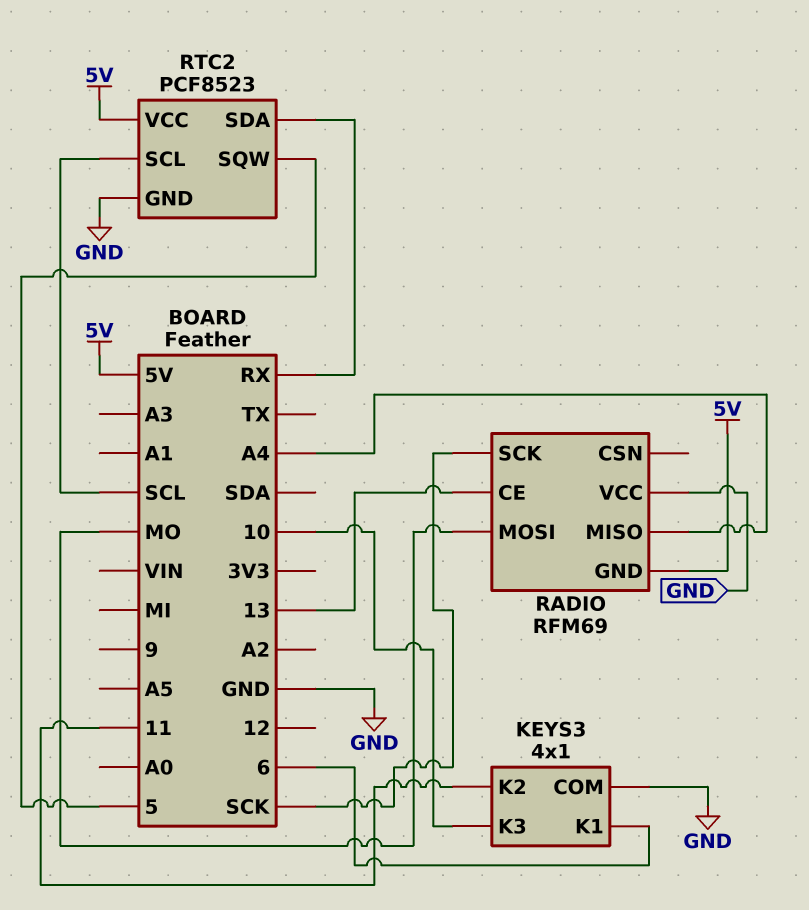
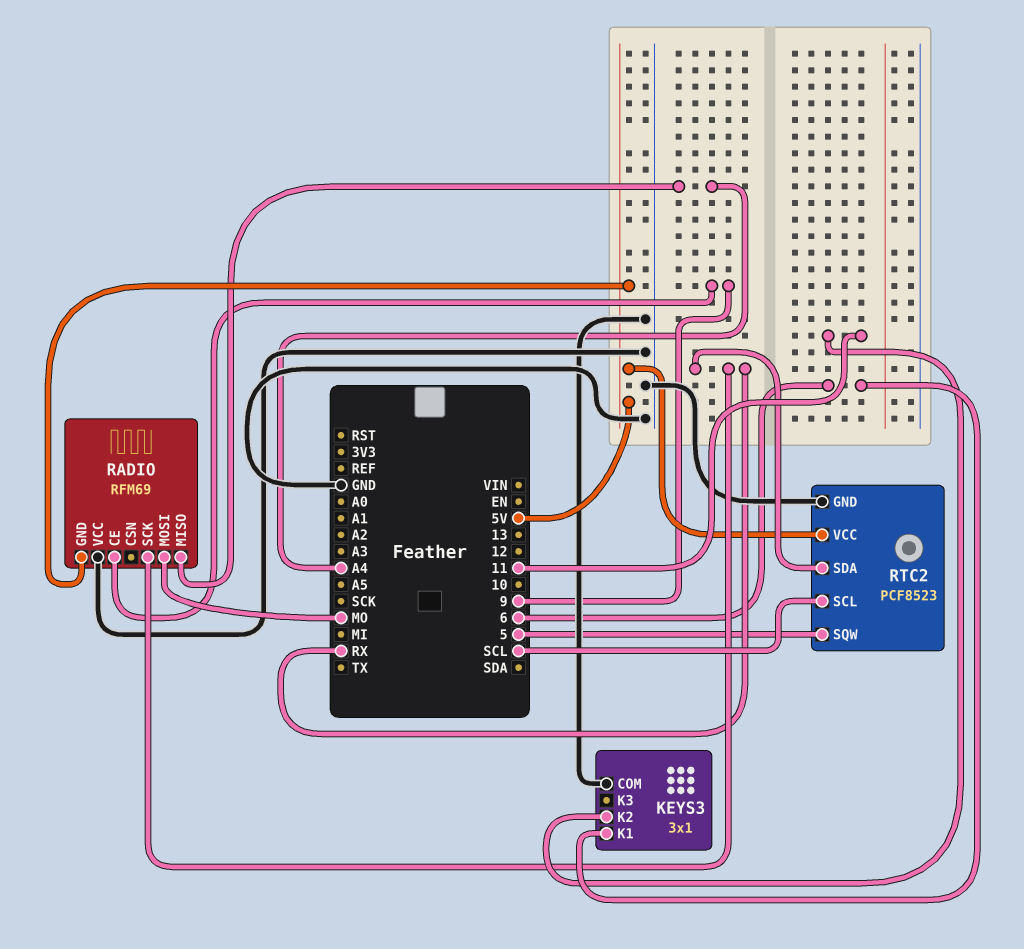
KEYS3: 4x1 -> 3x1
KEYS3 pin K3: 10 -> none
RADIO pin CE: 13 -> 9
RADIO pin SCK: SCK -> RX

